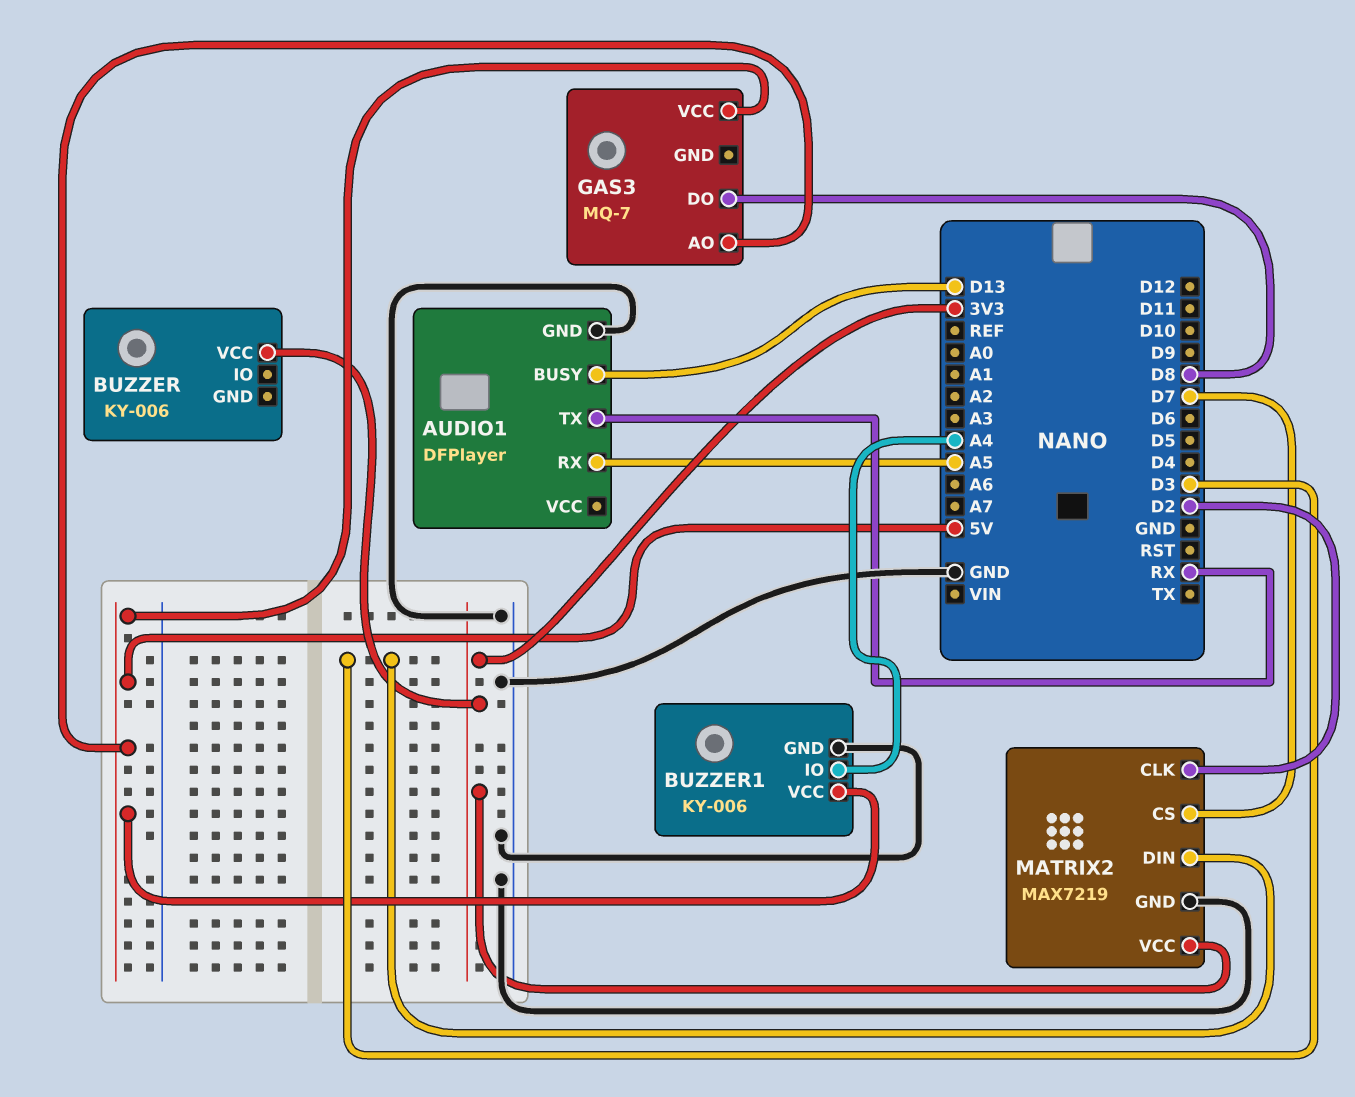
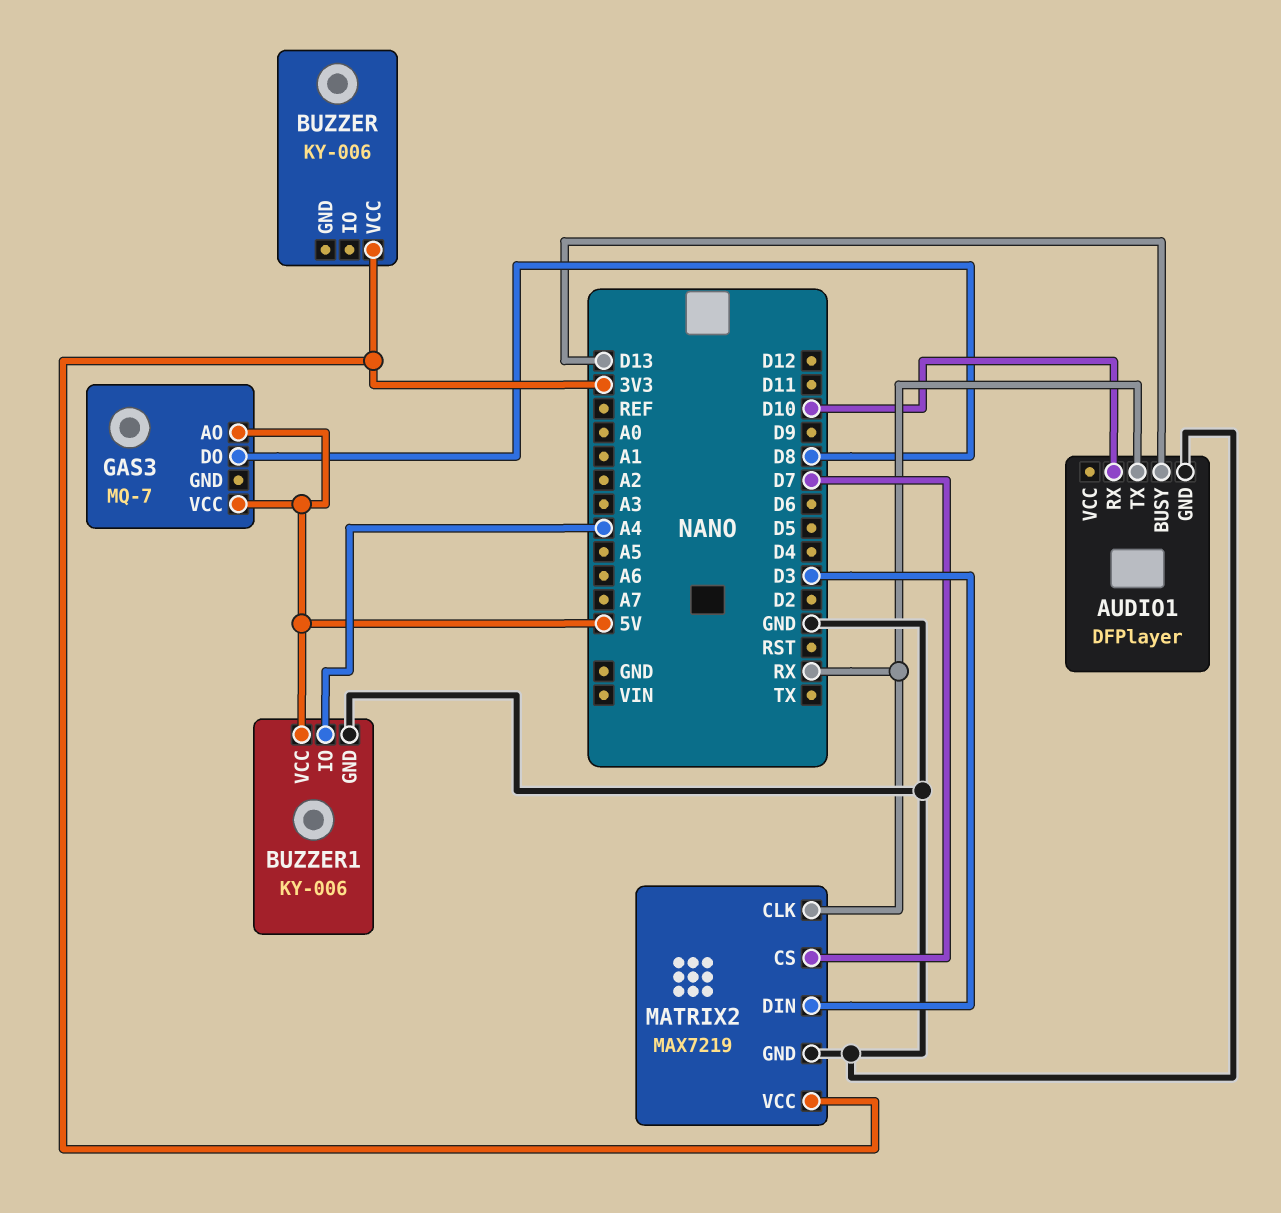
AUDIO1 pin RX: A5 -> D10
MATRIX2 pin CLK: D2 -> RX

